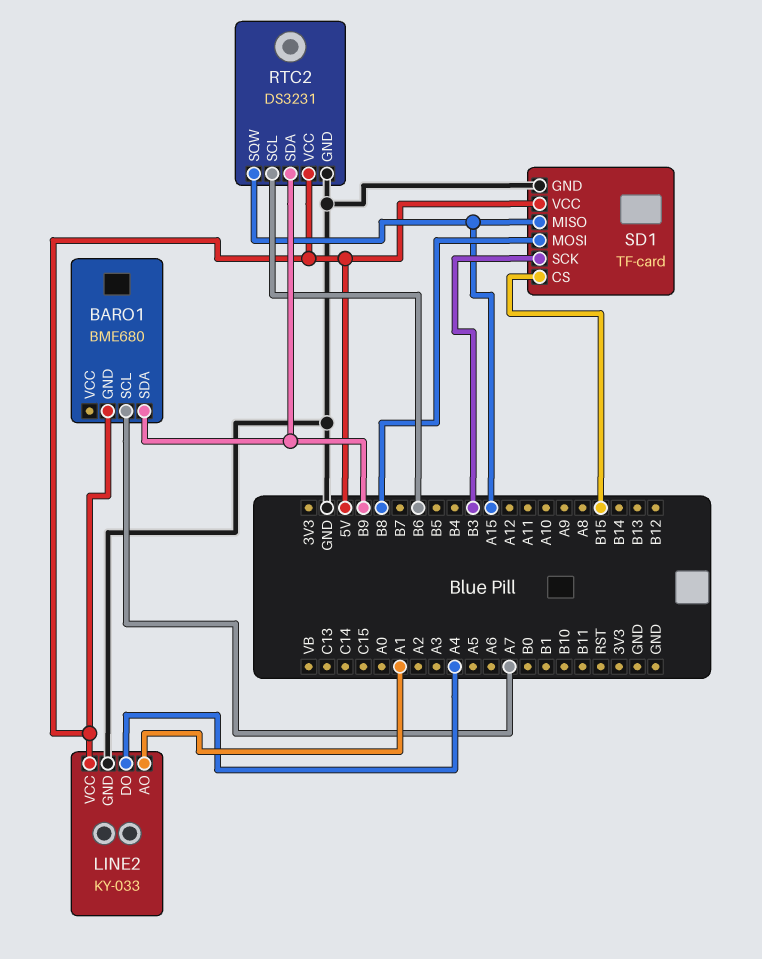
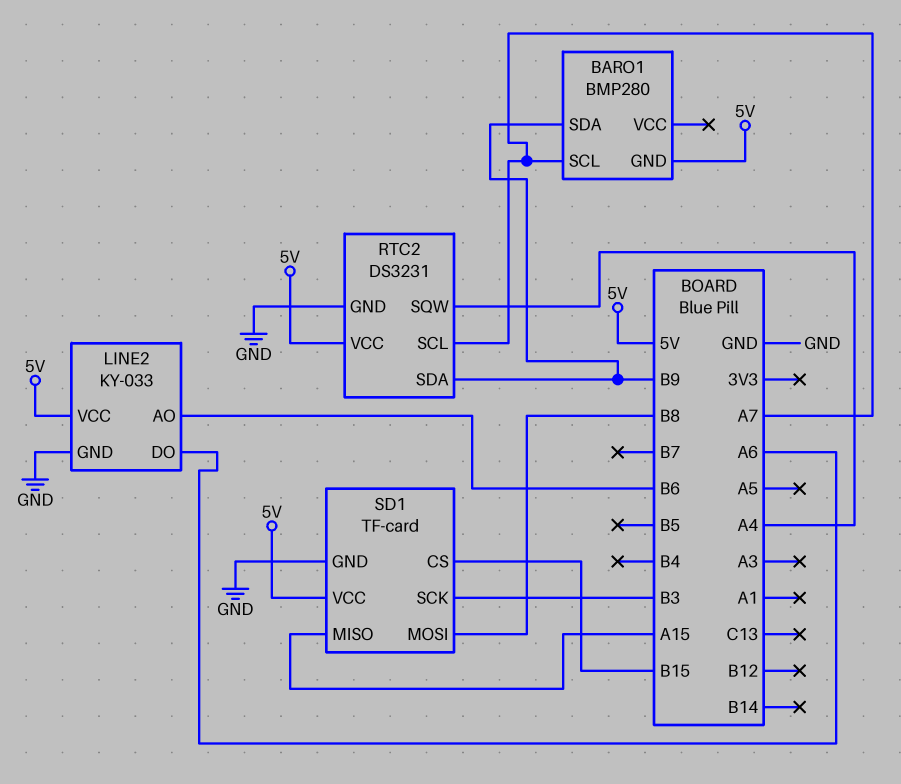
BARO1: BME680 -> BMP280
LINE2 pin AO: A1 -> B6
LINE2 pin DO: A4 -> A6
RTC2 pin SCL: B6 -> A7
RTC2 pin SQW: A15 -> A4

